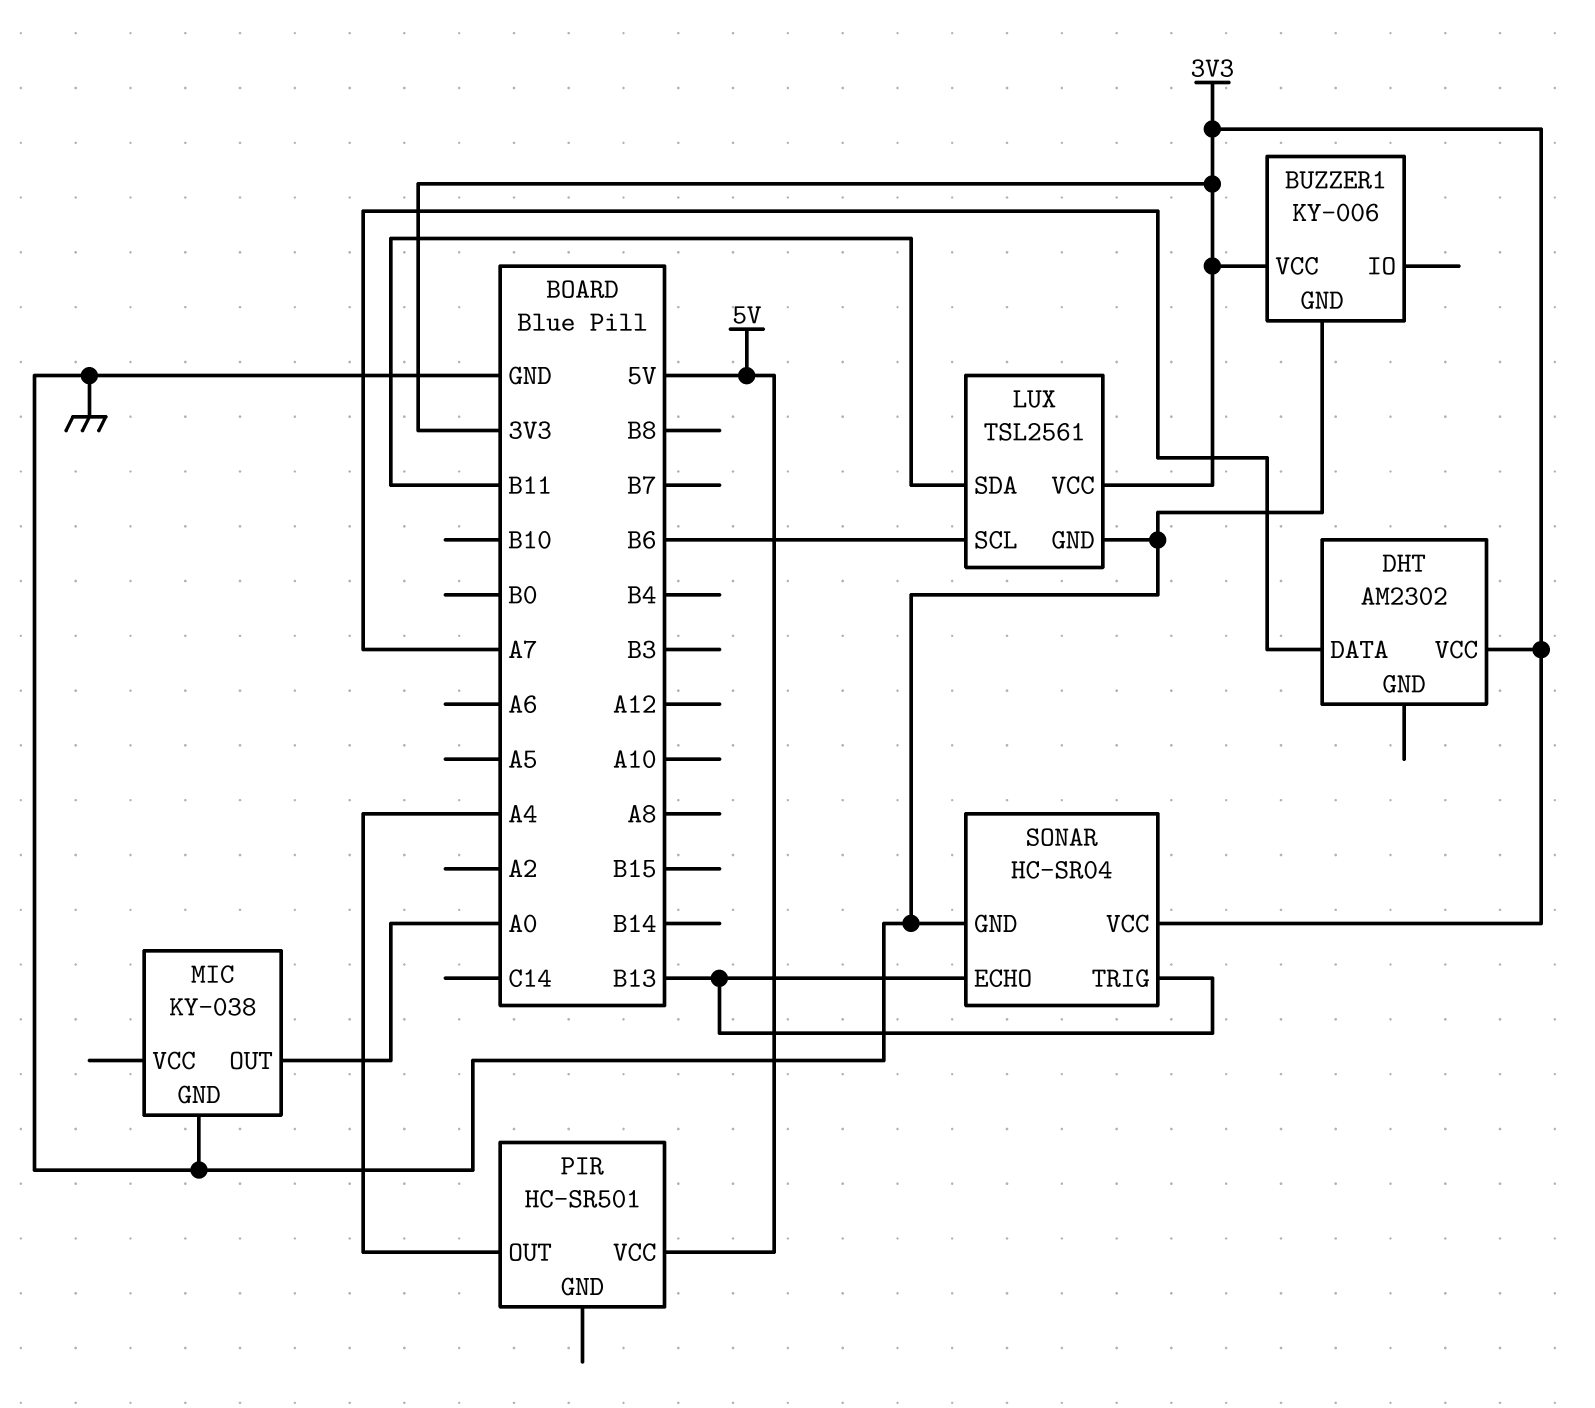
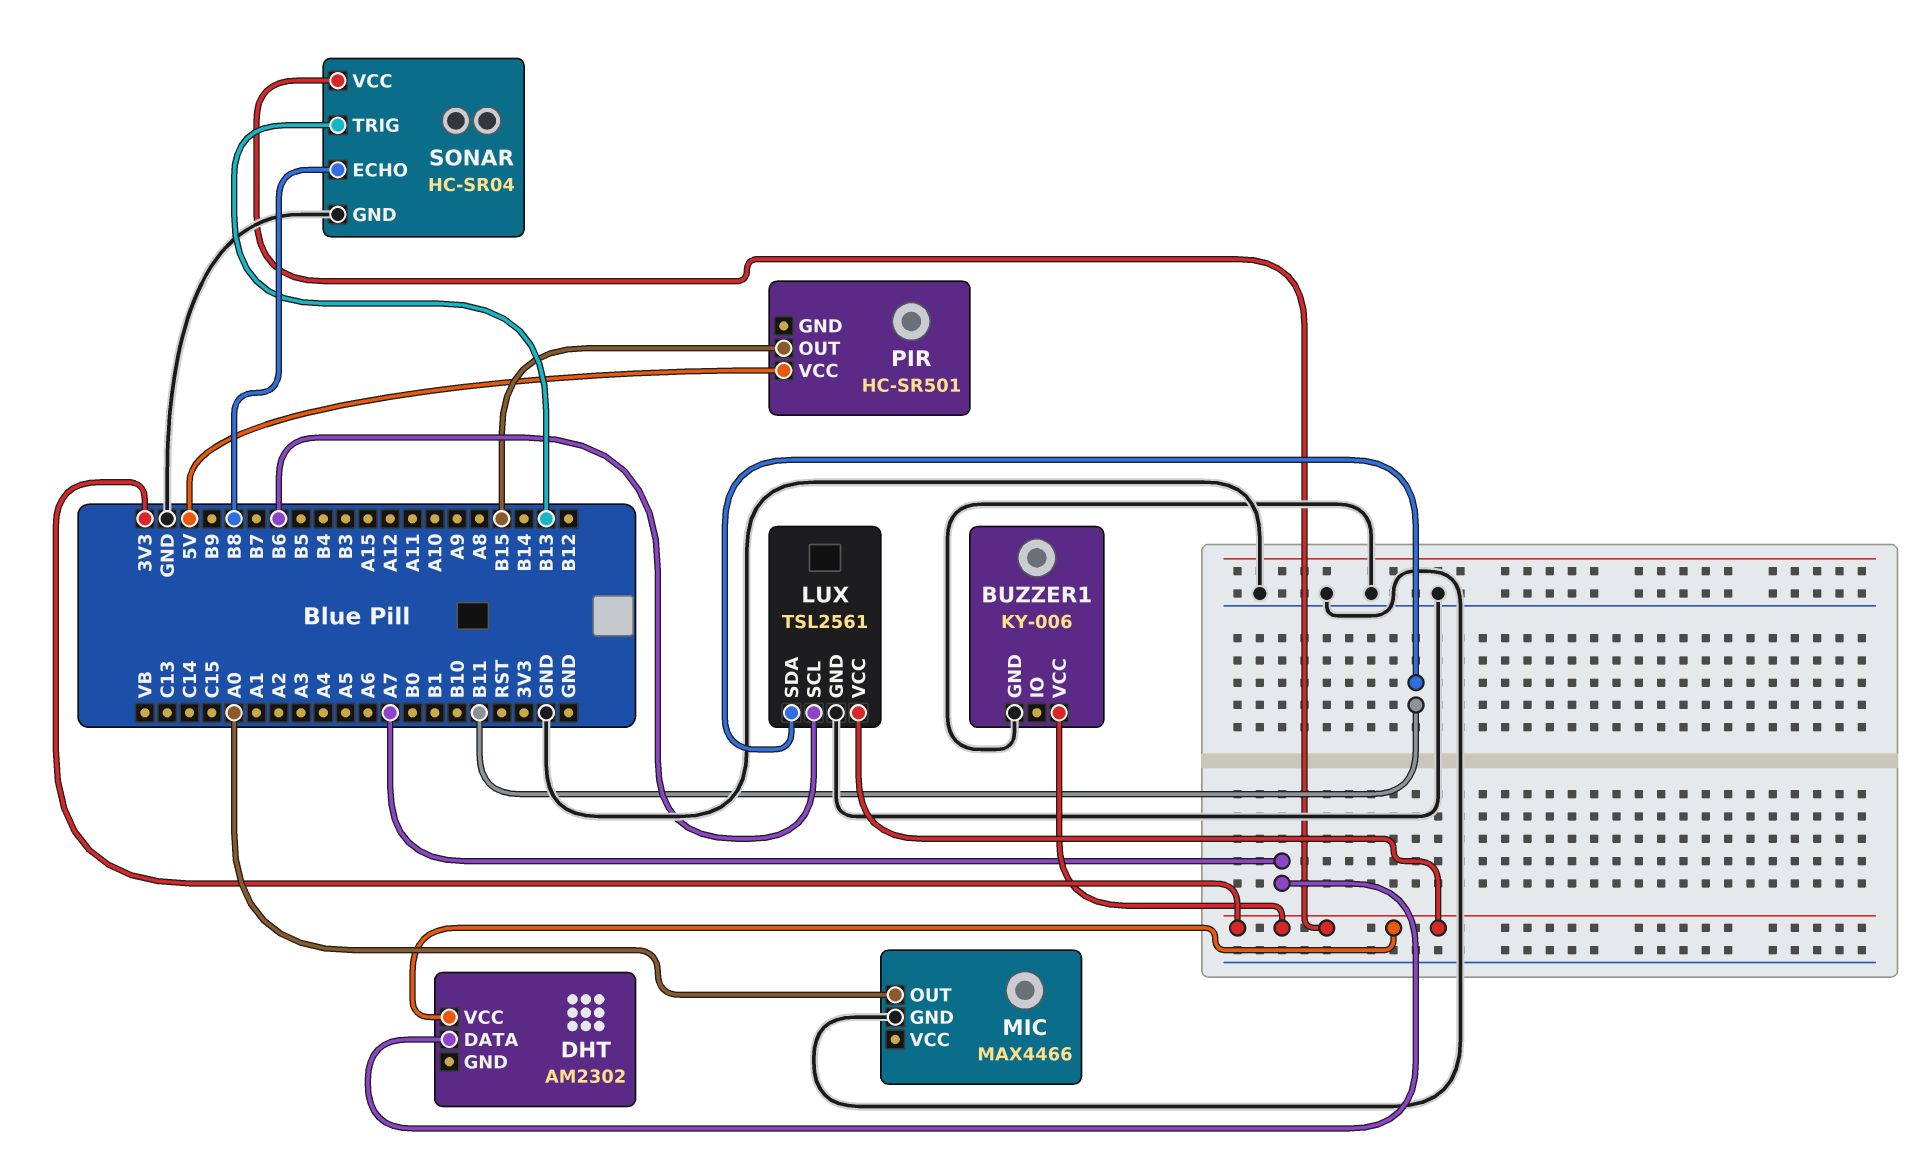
MIC: KY-038 -> MAX4466
PIR pin OUT: A4 -> B15
SONAR pin ECHO: B13 -> B8

